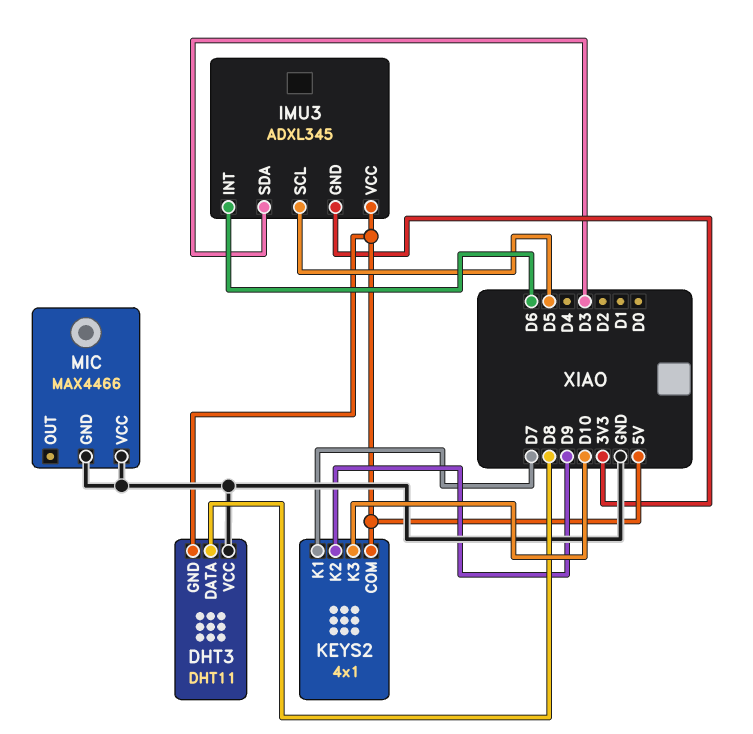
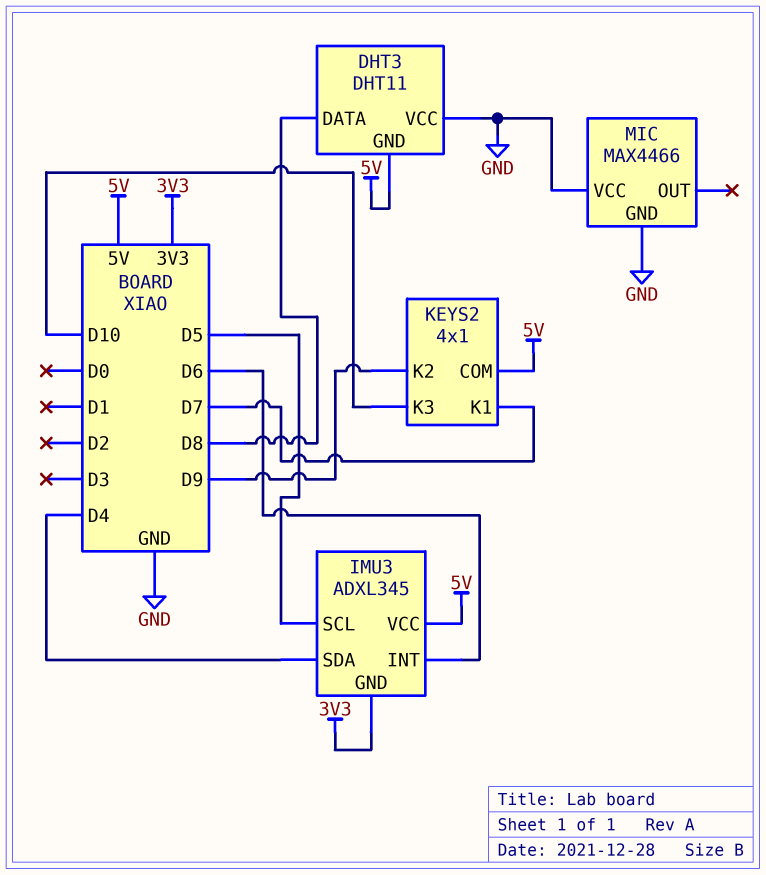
IMU3 pin SDA: D3 -> D4

